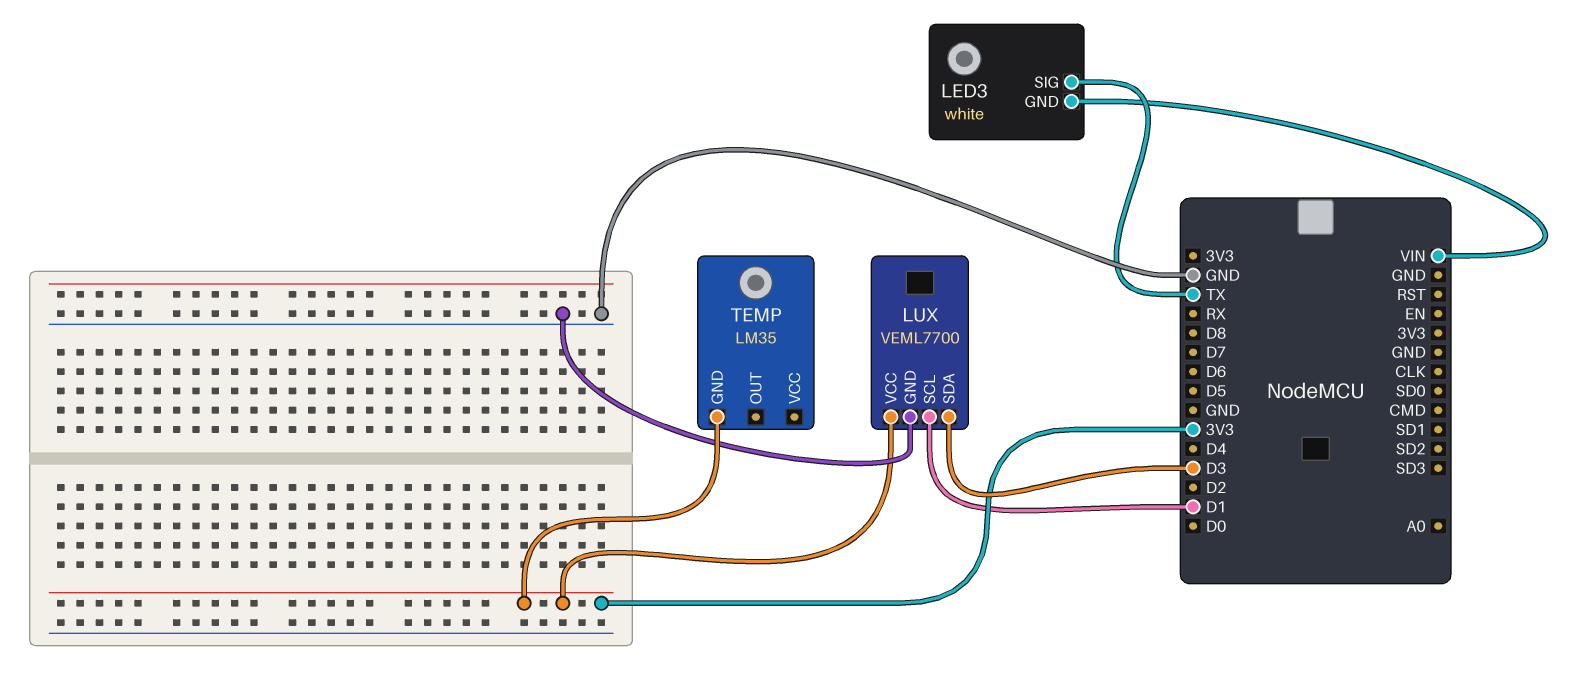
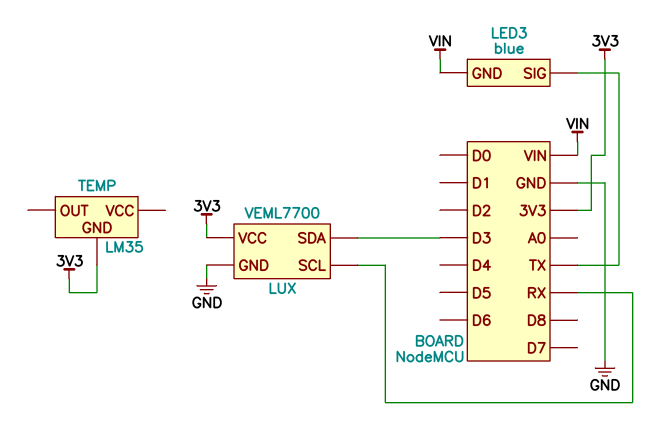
LED3: white -> blue
LUX pin SCL: D1 -> RX

